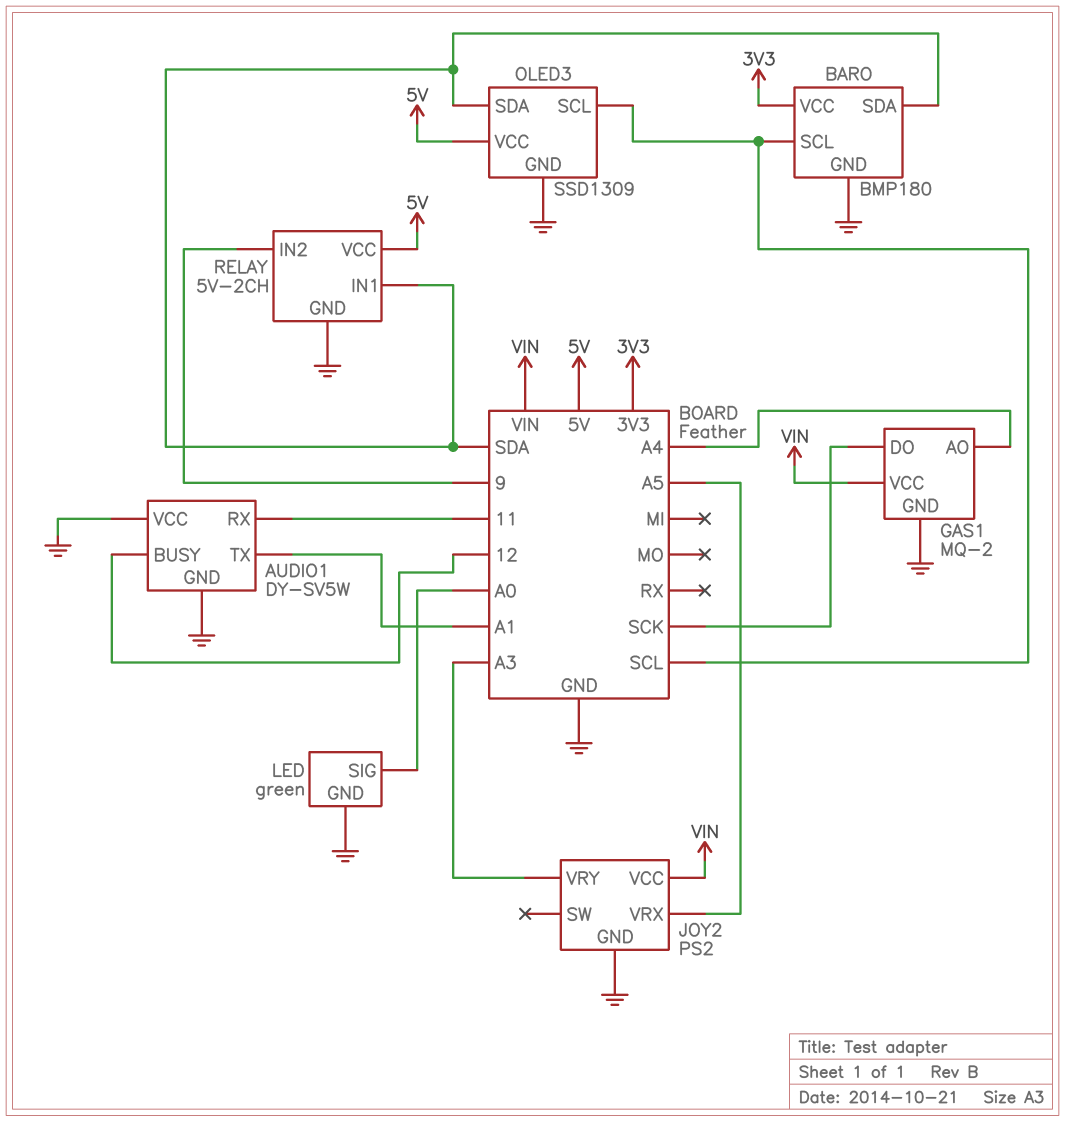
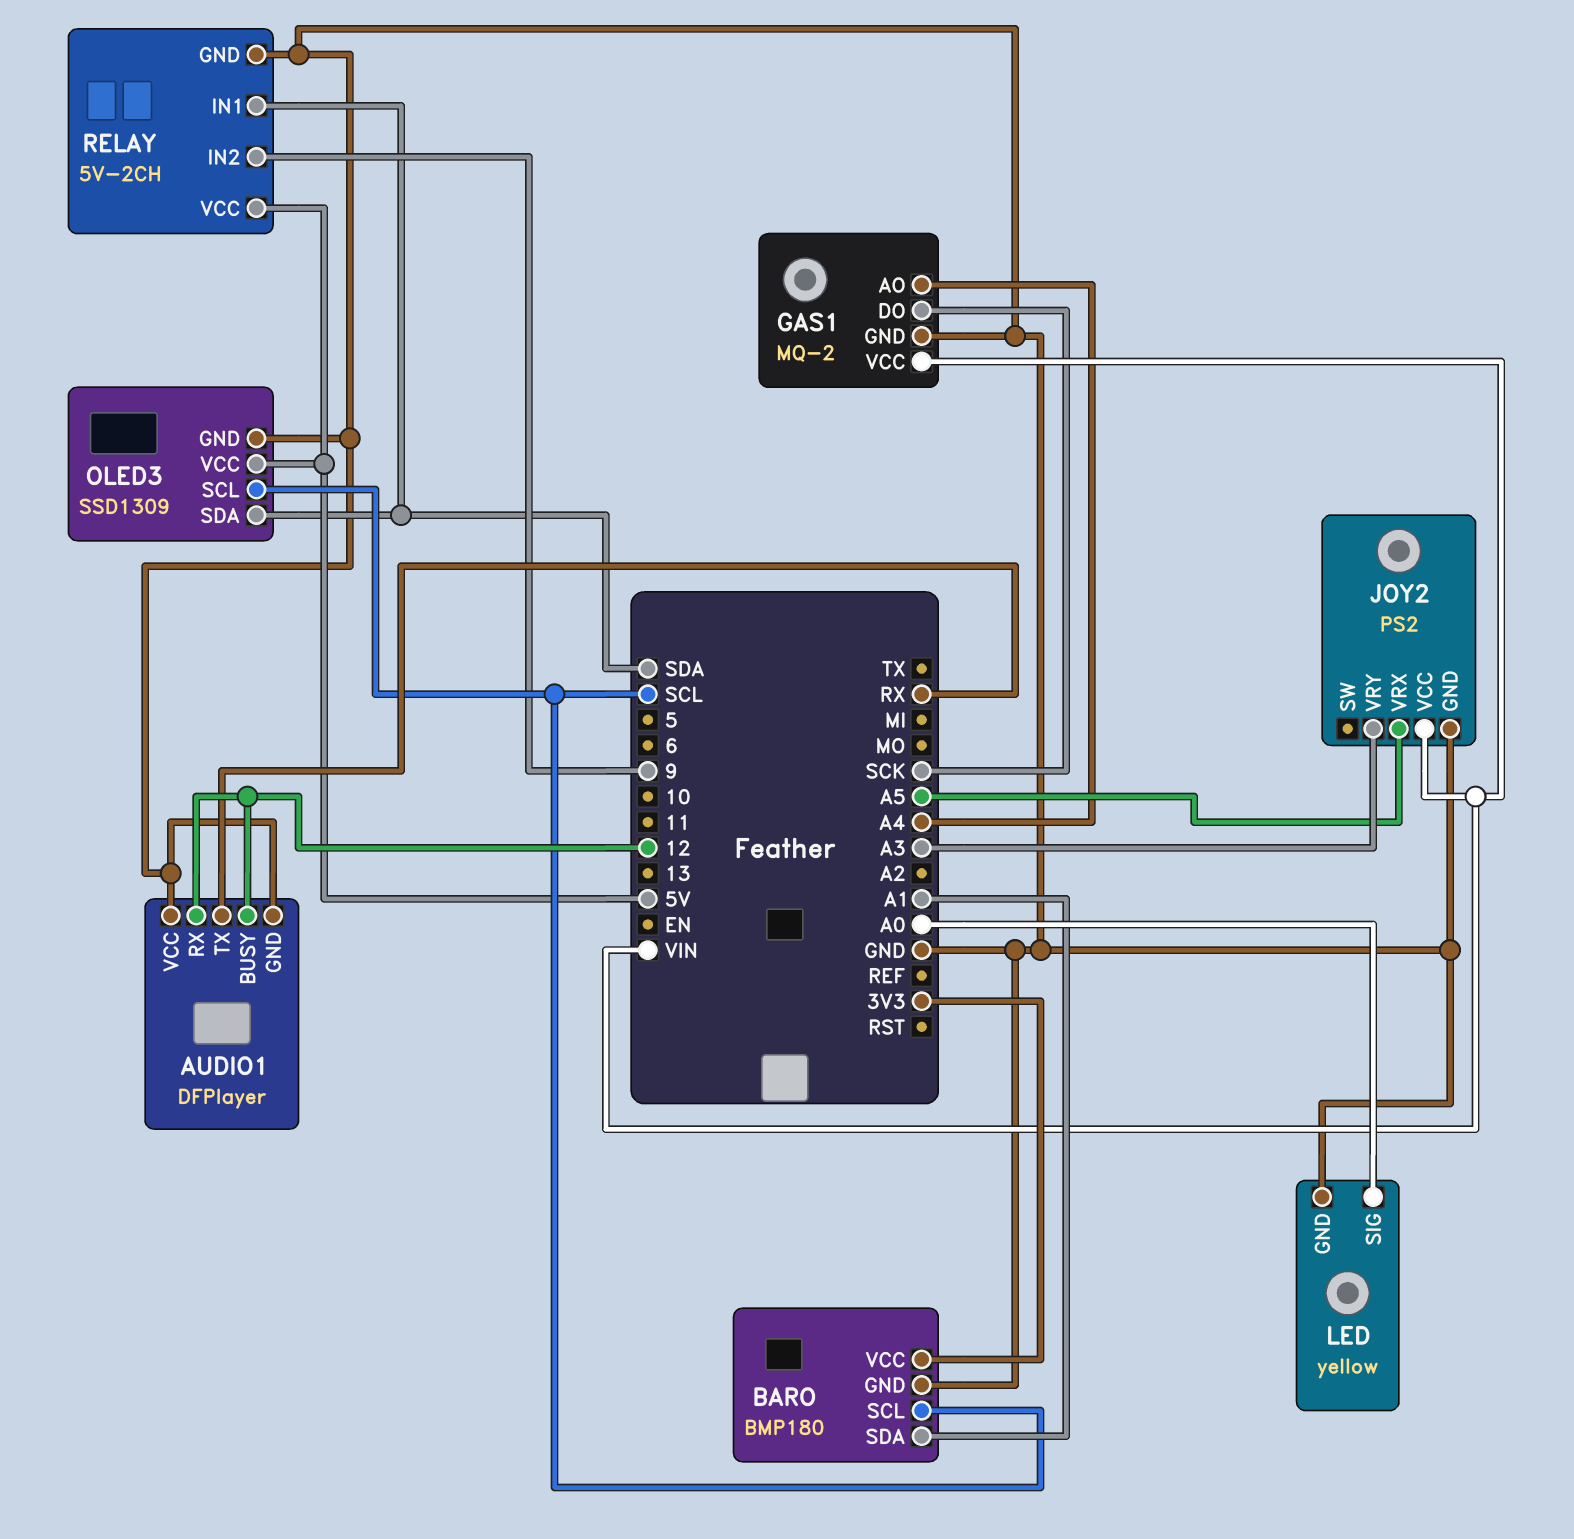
AUDIO1: DY-SV5W -> DFPlayer
AUDIO1 pin RX: 11 -> 12
AUDIO1 pin TX: A1 -> RX
BARO pin SDA: SDA -> A1
LED: green -> yellow

